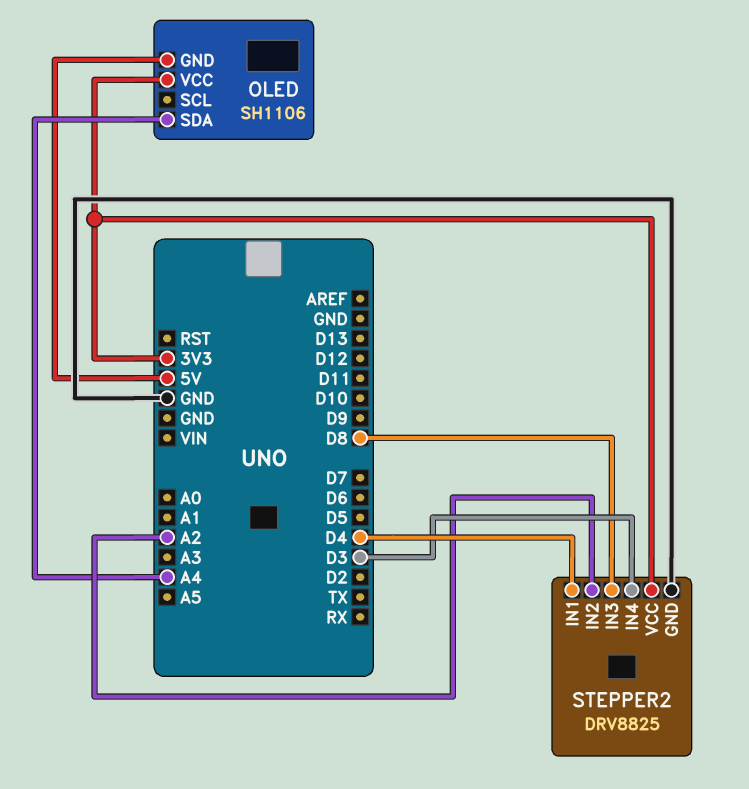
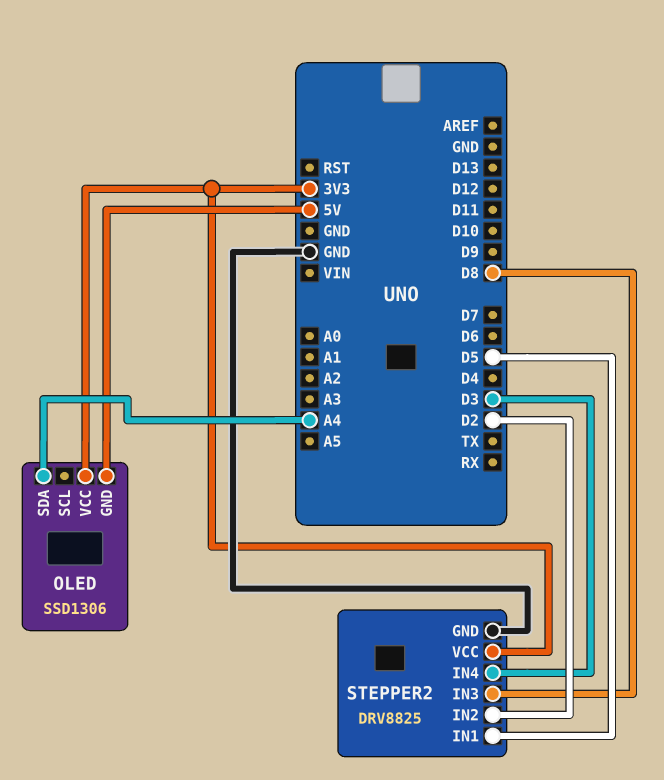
OLED: SH1106 -> SSD1306
STEPPER2 pin IN1: D4 -> D5
STEPPER2 pin IN2: A2 -> D2

